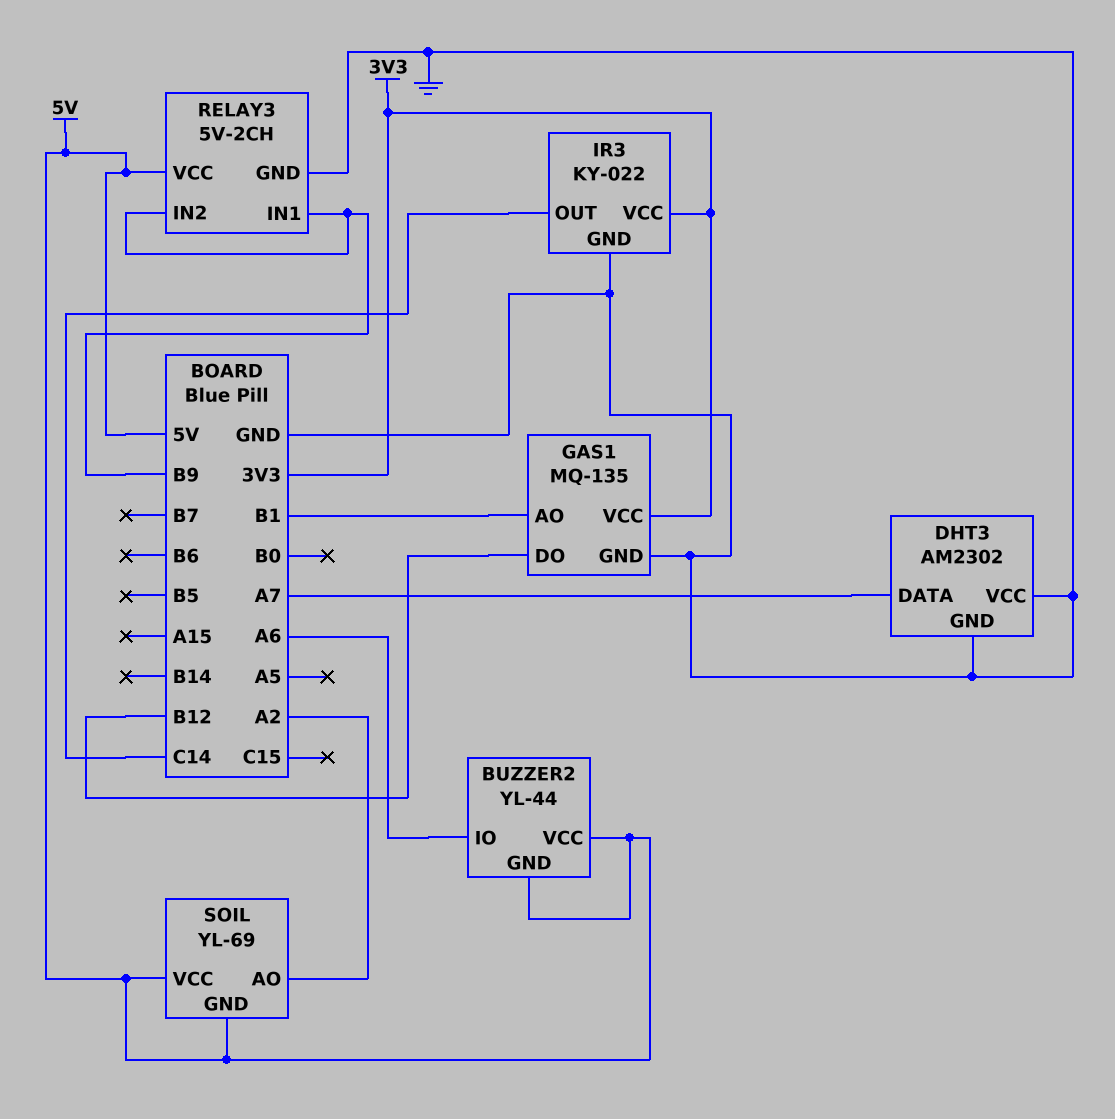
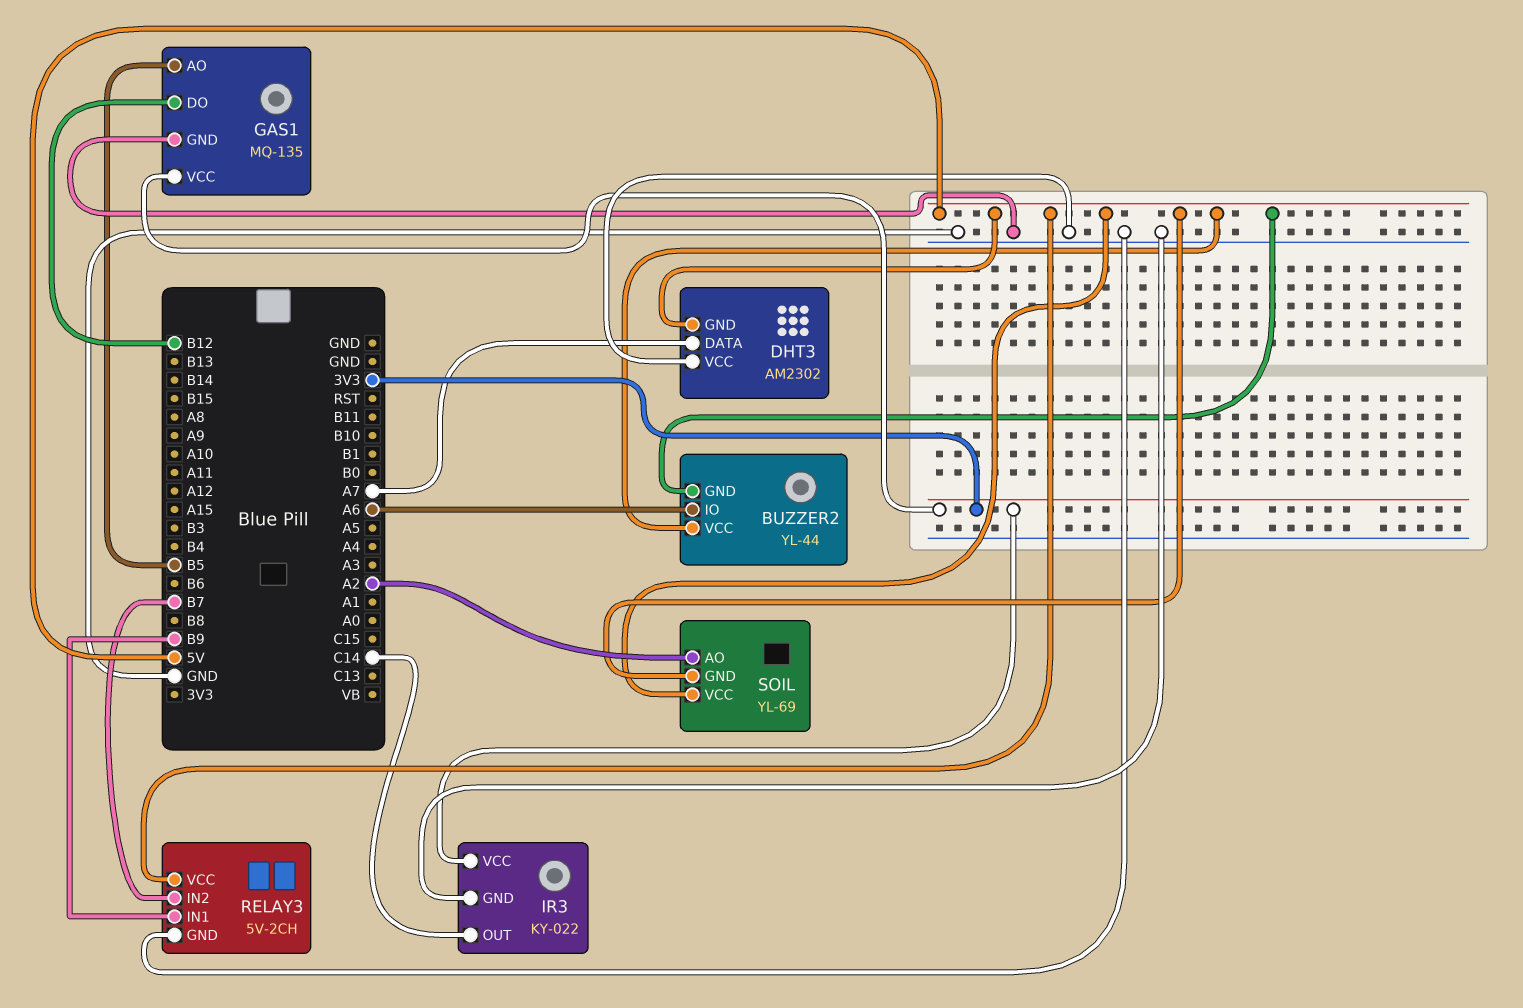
DHT3 pin GND: GND -> 5V
GAS1 pin AO: B1 -> B5
RELAY3 pin IN2: B9 -> B7

